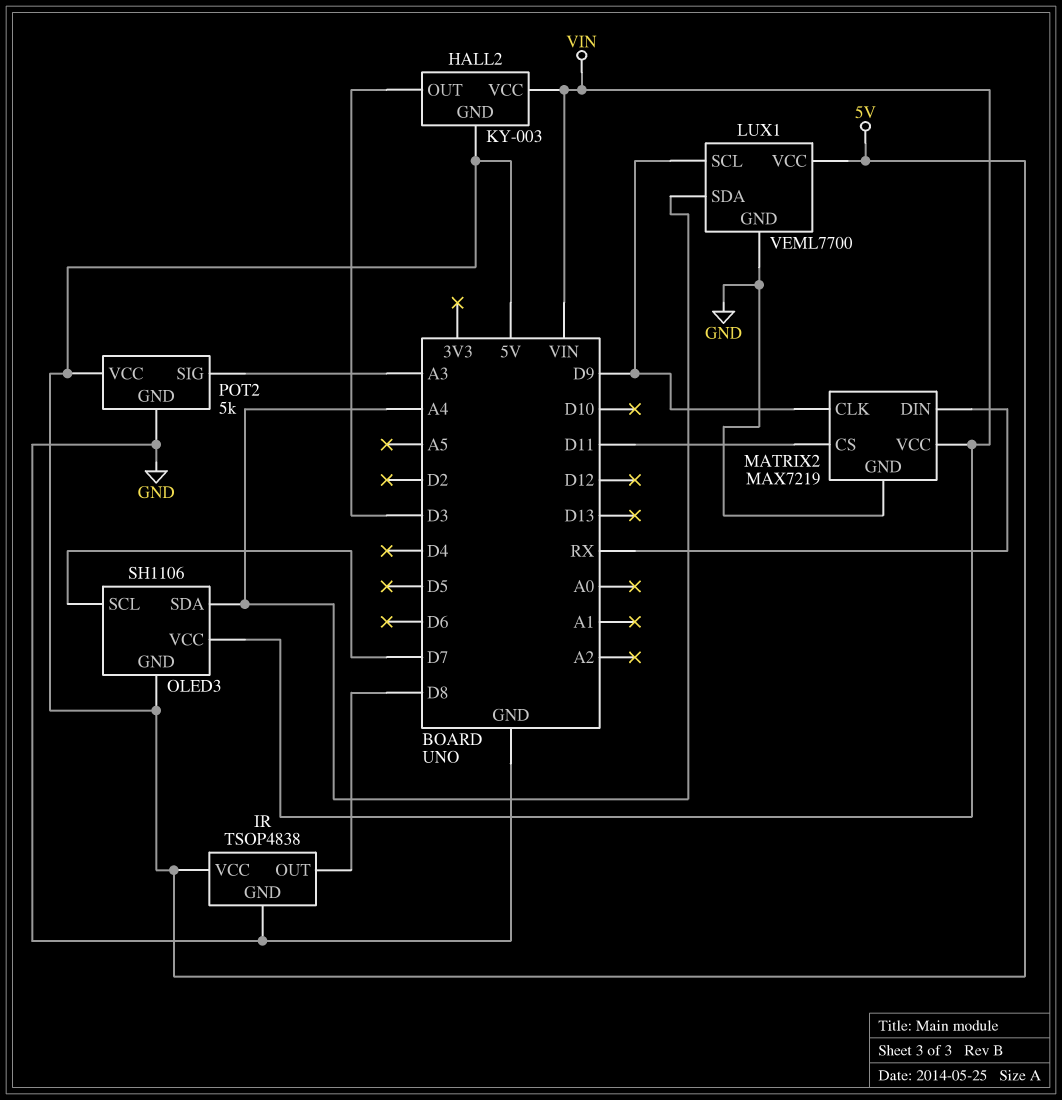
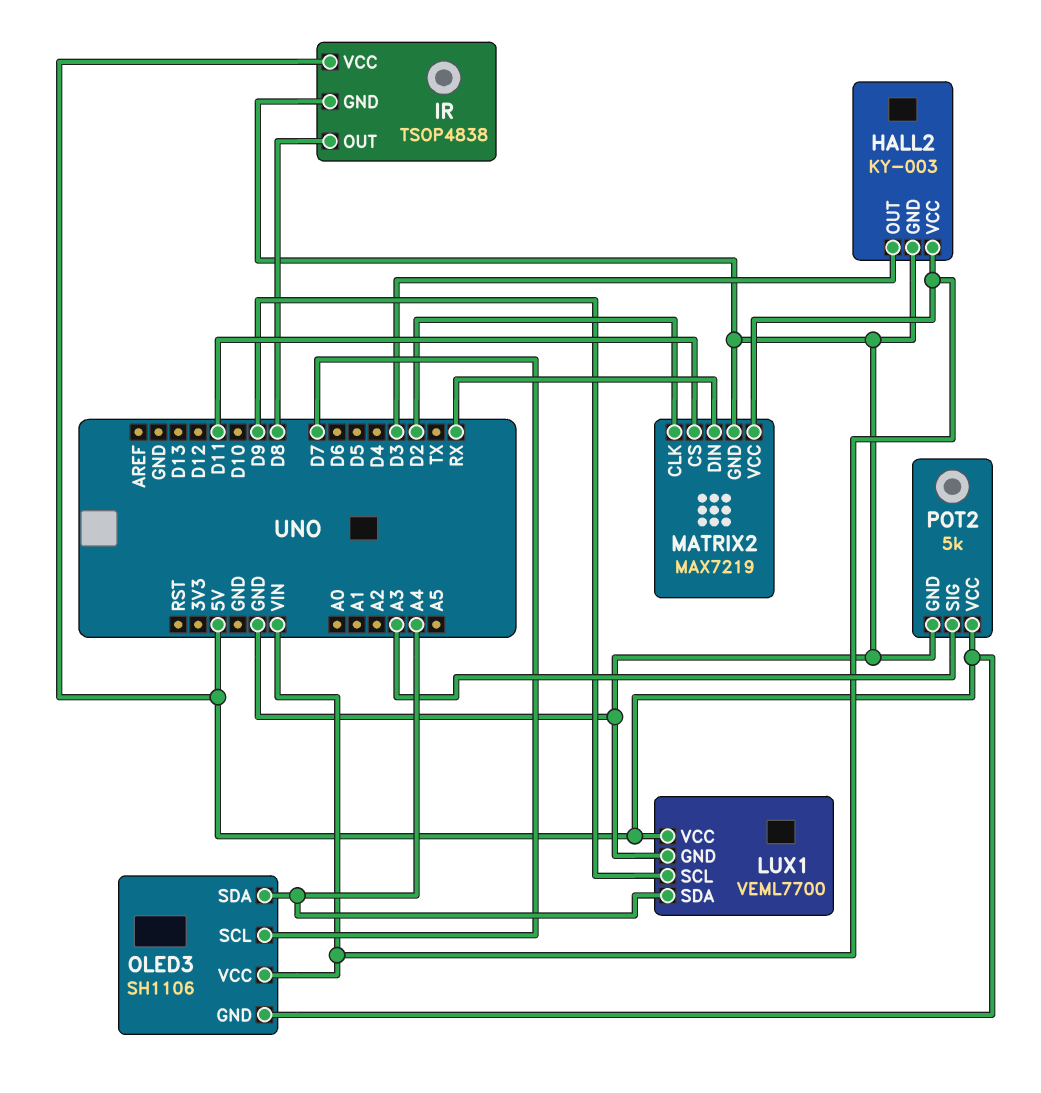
HALL2 pin GND: 5V -> GND
MATRIX2 pin CLK: D9 -> D2

